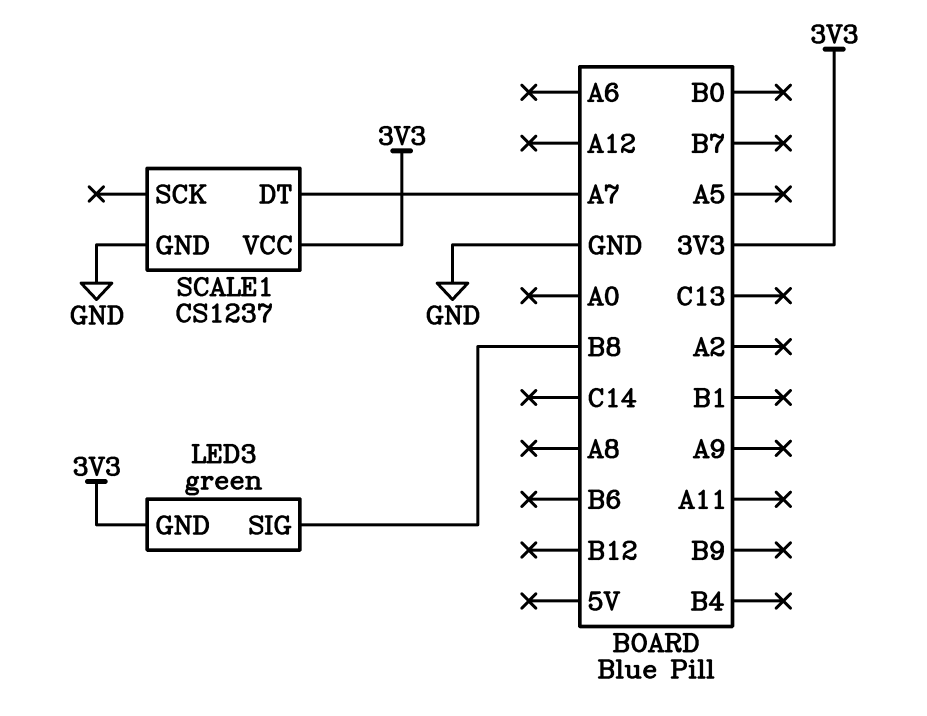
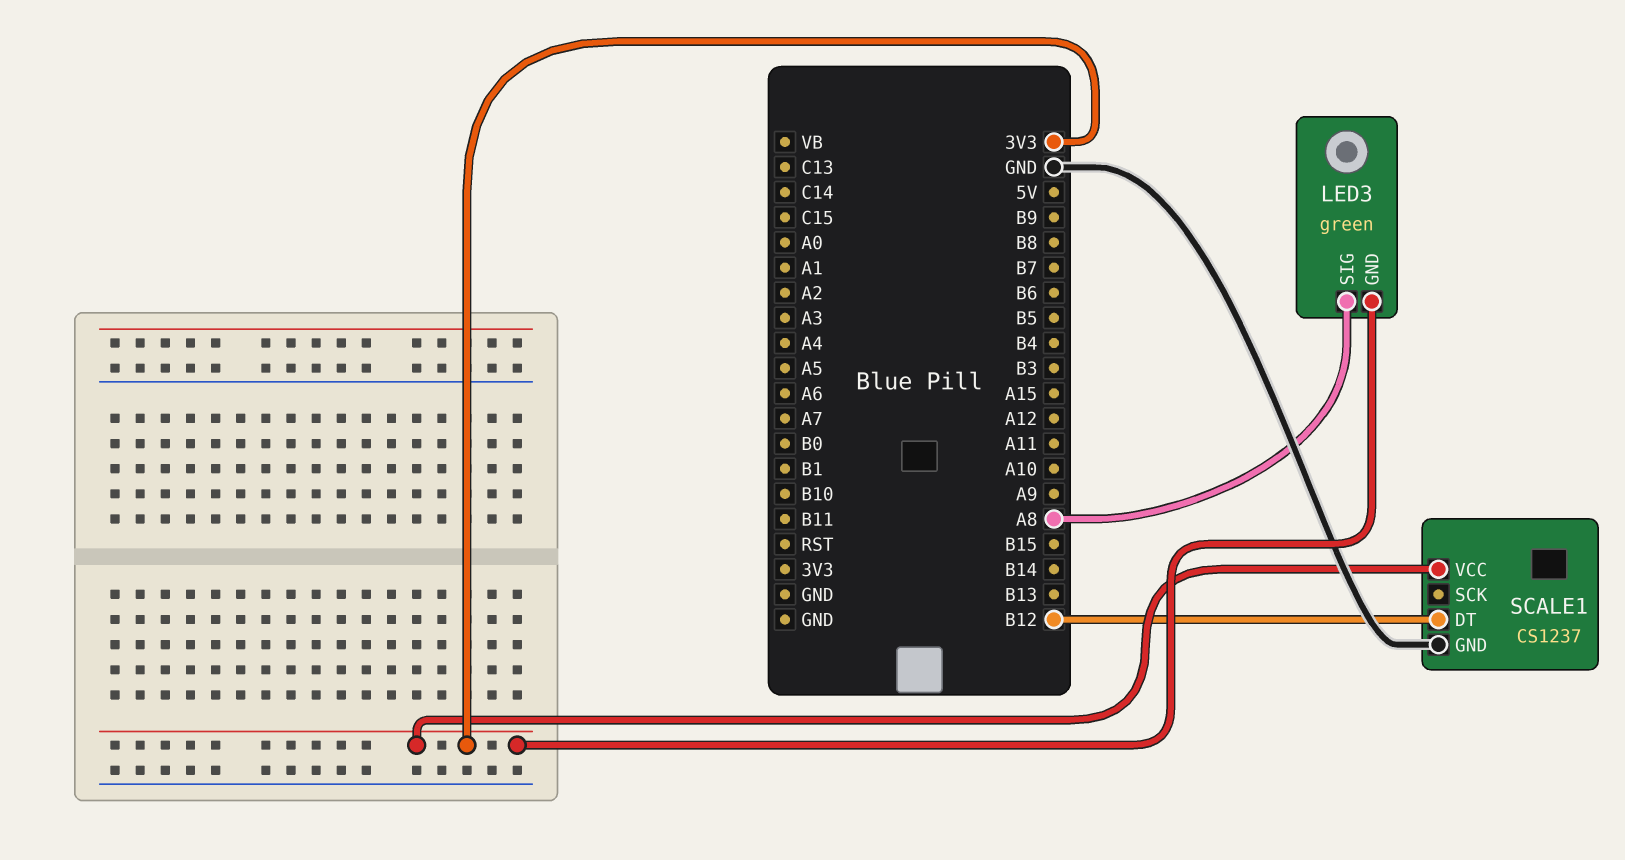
LED3 pin SIG: B8 -> A8
SCALE1 pin DT: A7 -> B12

